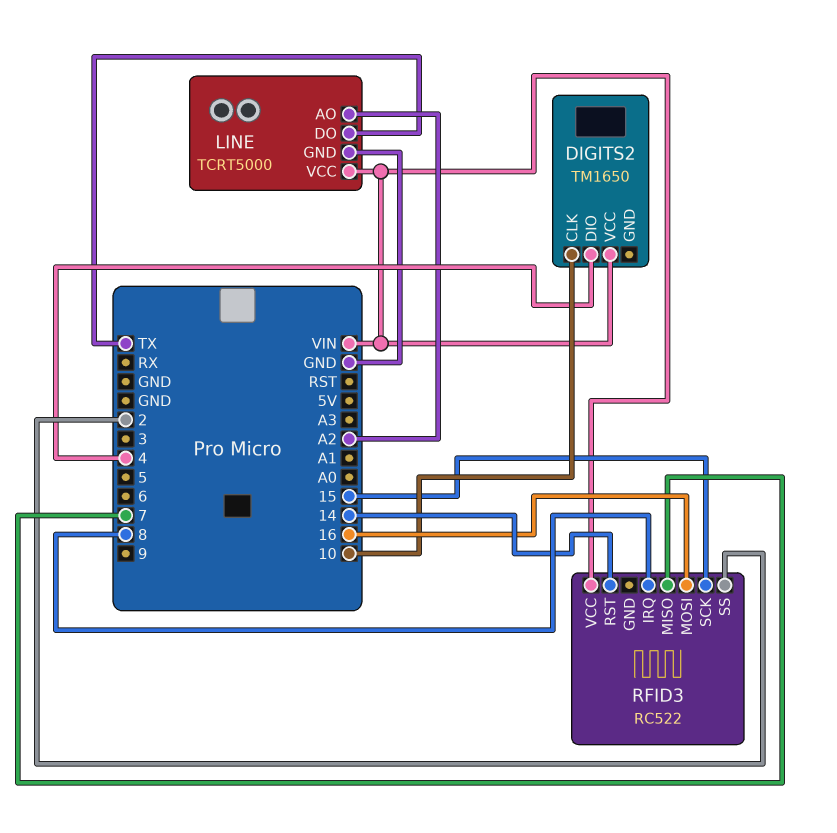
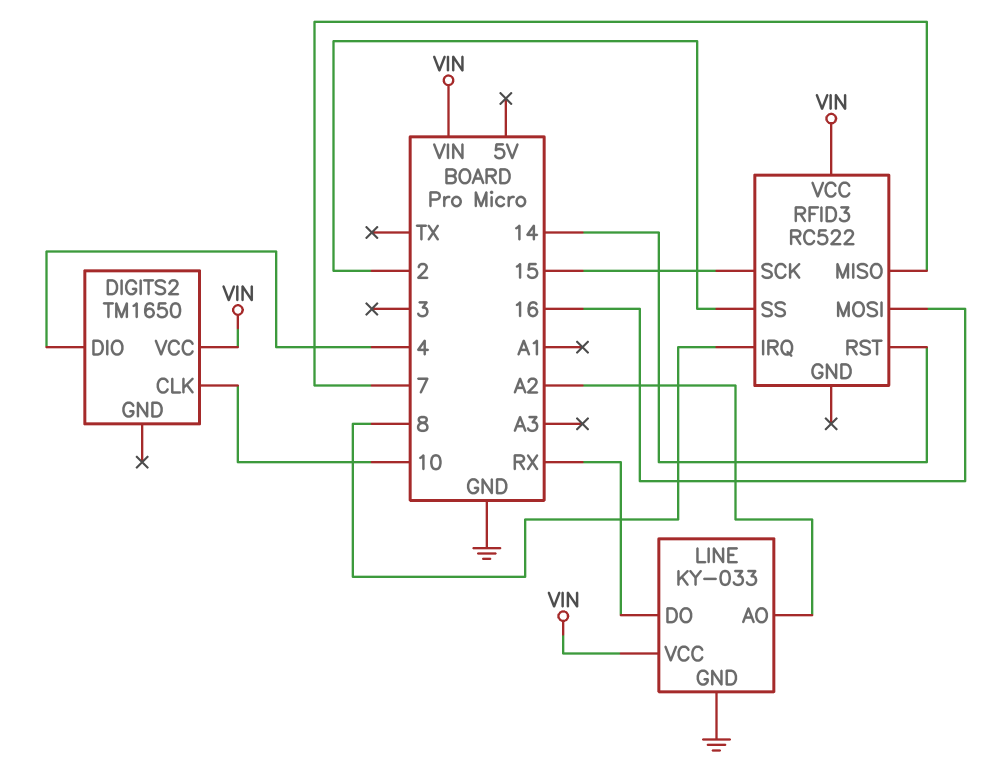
LINE: TCRT5000 -> KY-033
LINE pin DO: TX -> RX

